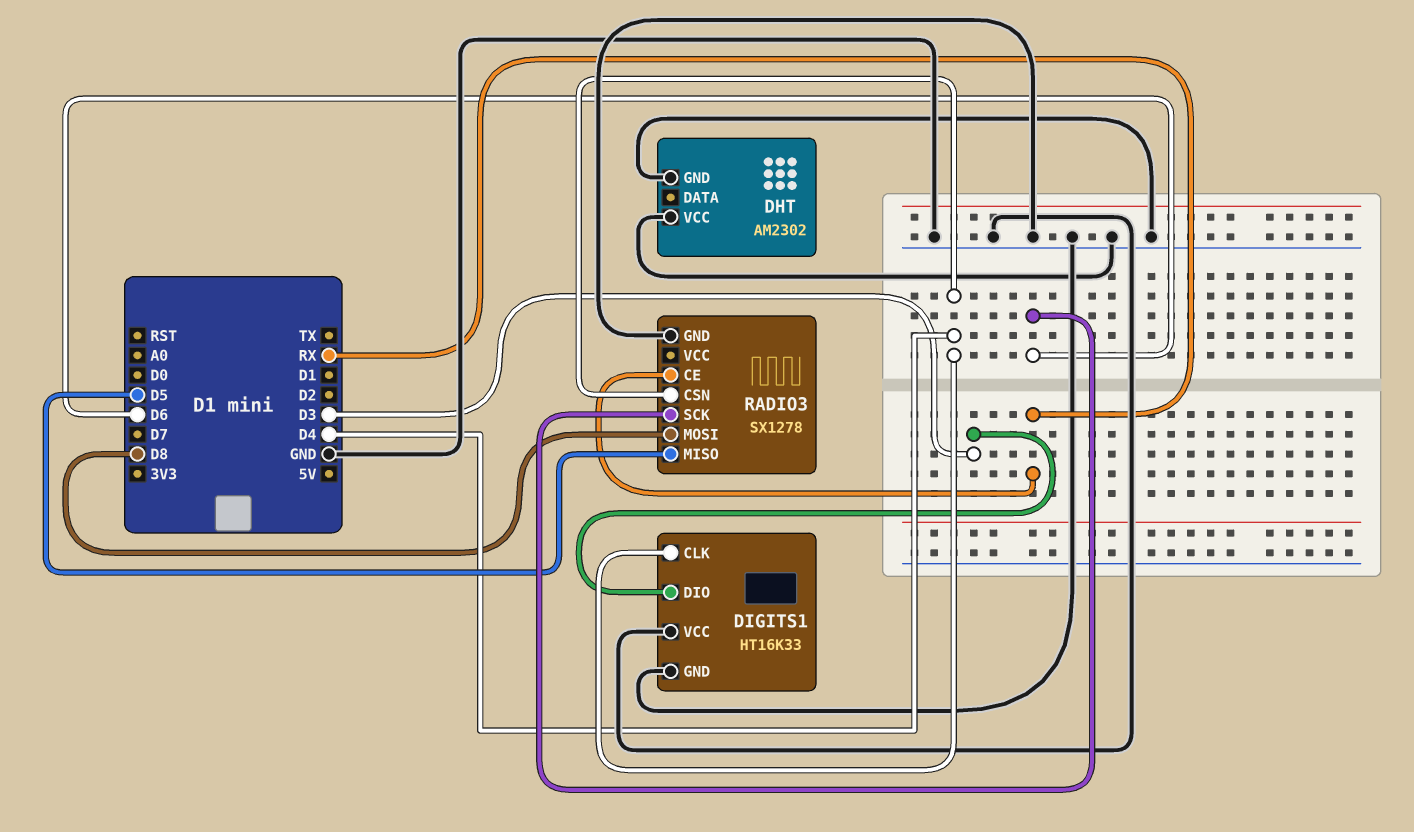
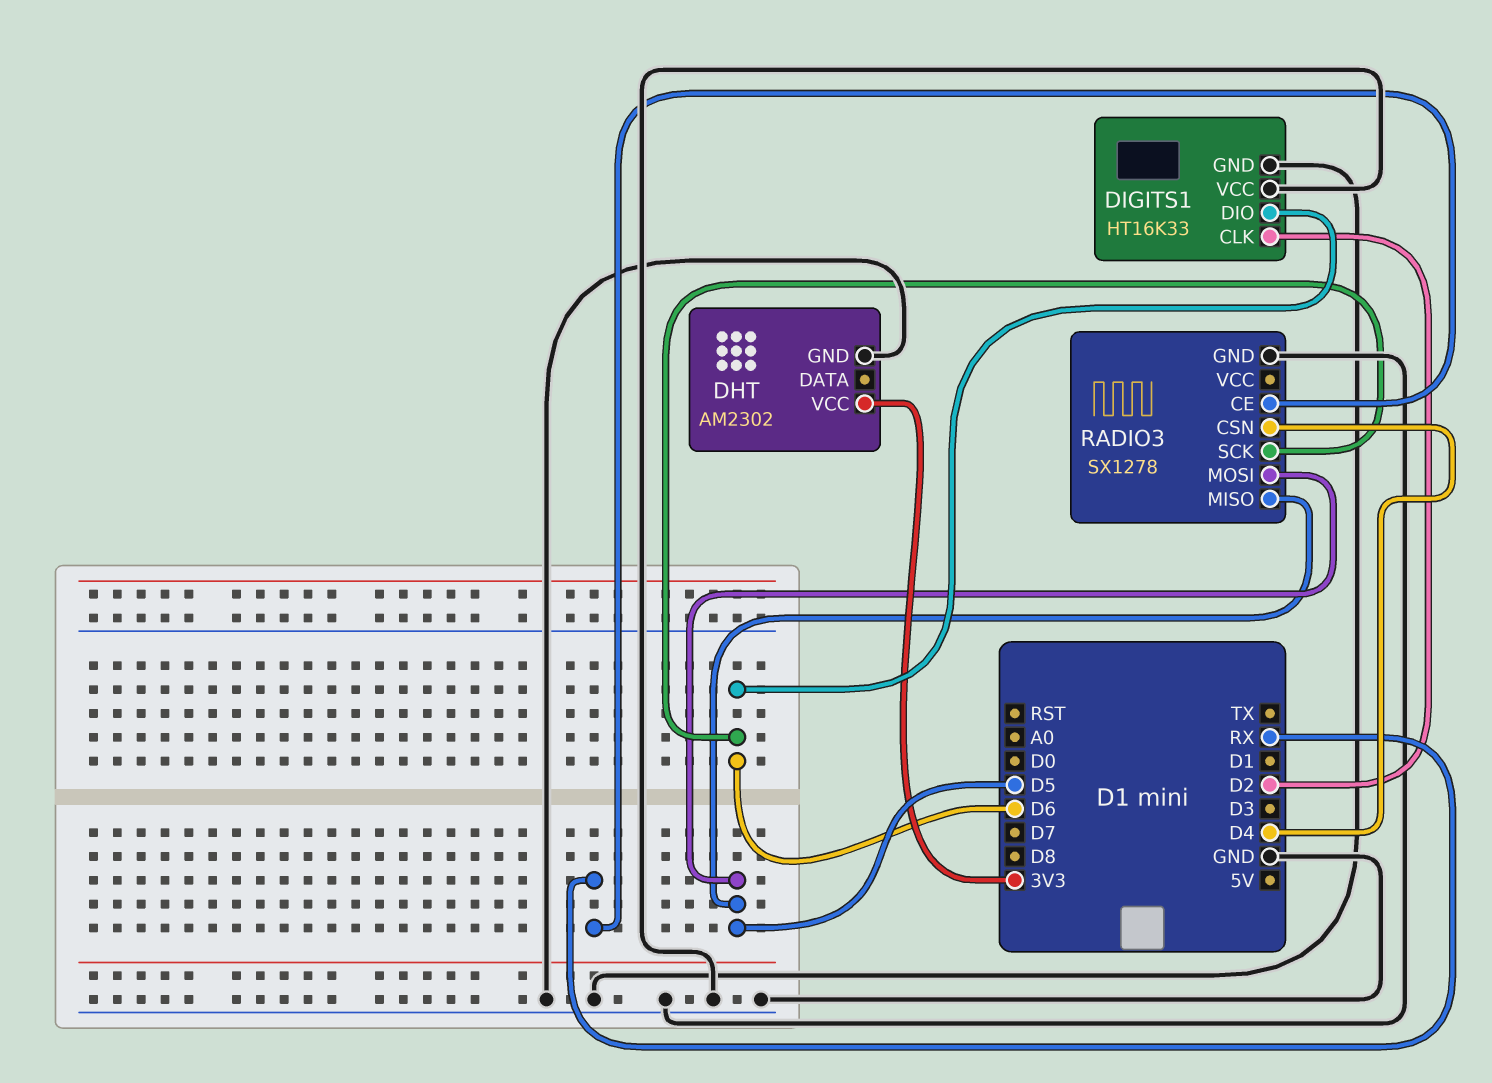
DHT pin VCC: GND -> 3V3
DIGITS1 pin CLK: D4 -> D2
DIGITS1 pin DIO: D3 -> D6
RADIO3 pin MOSI: D8 -> D5

